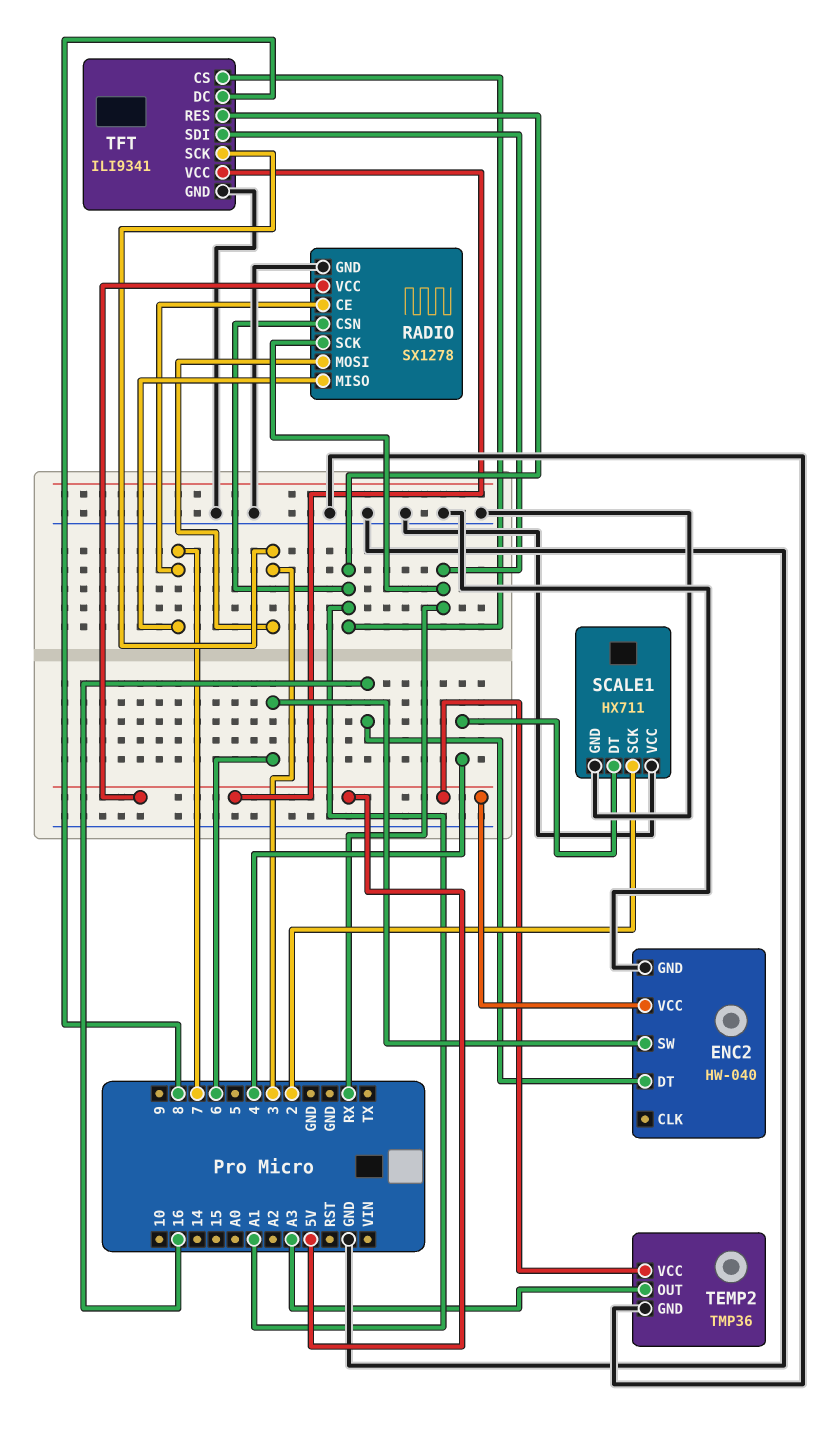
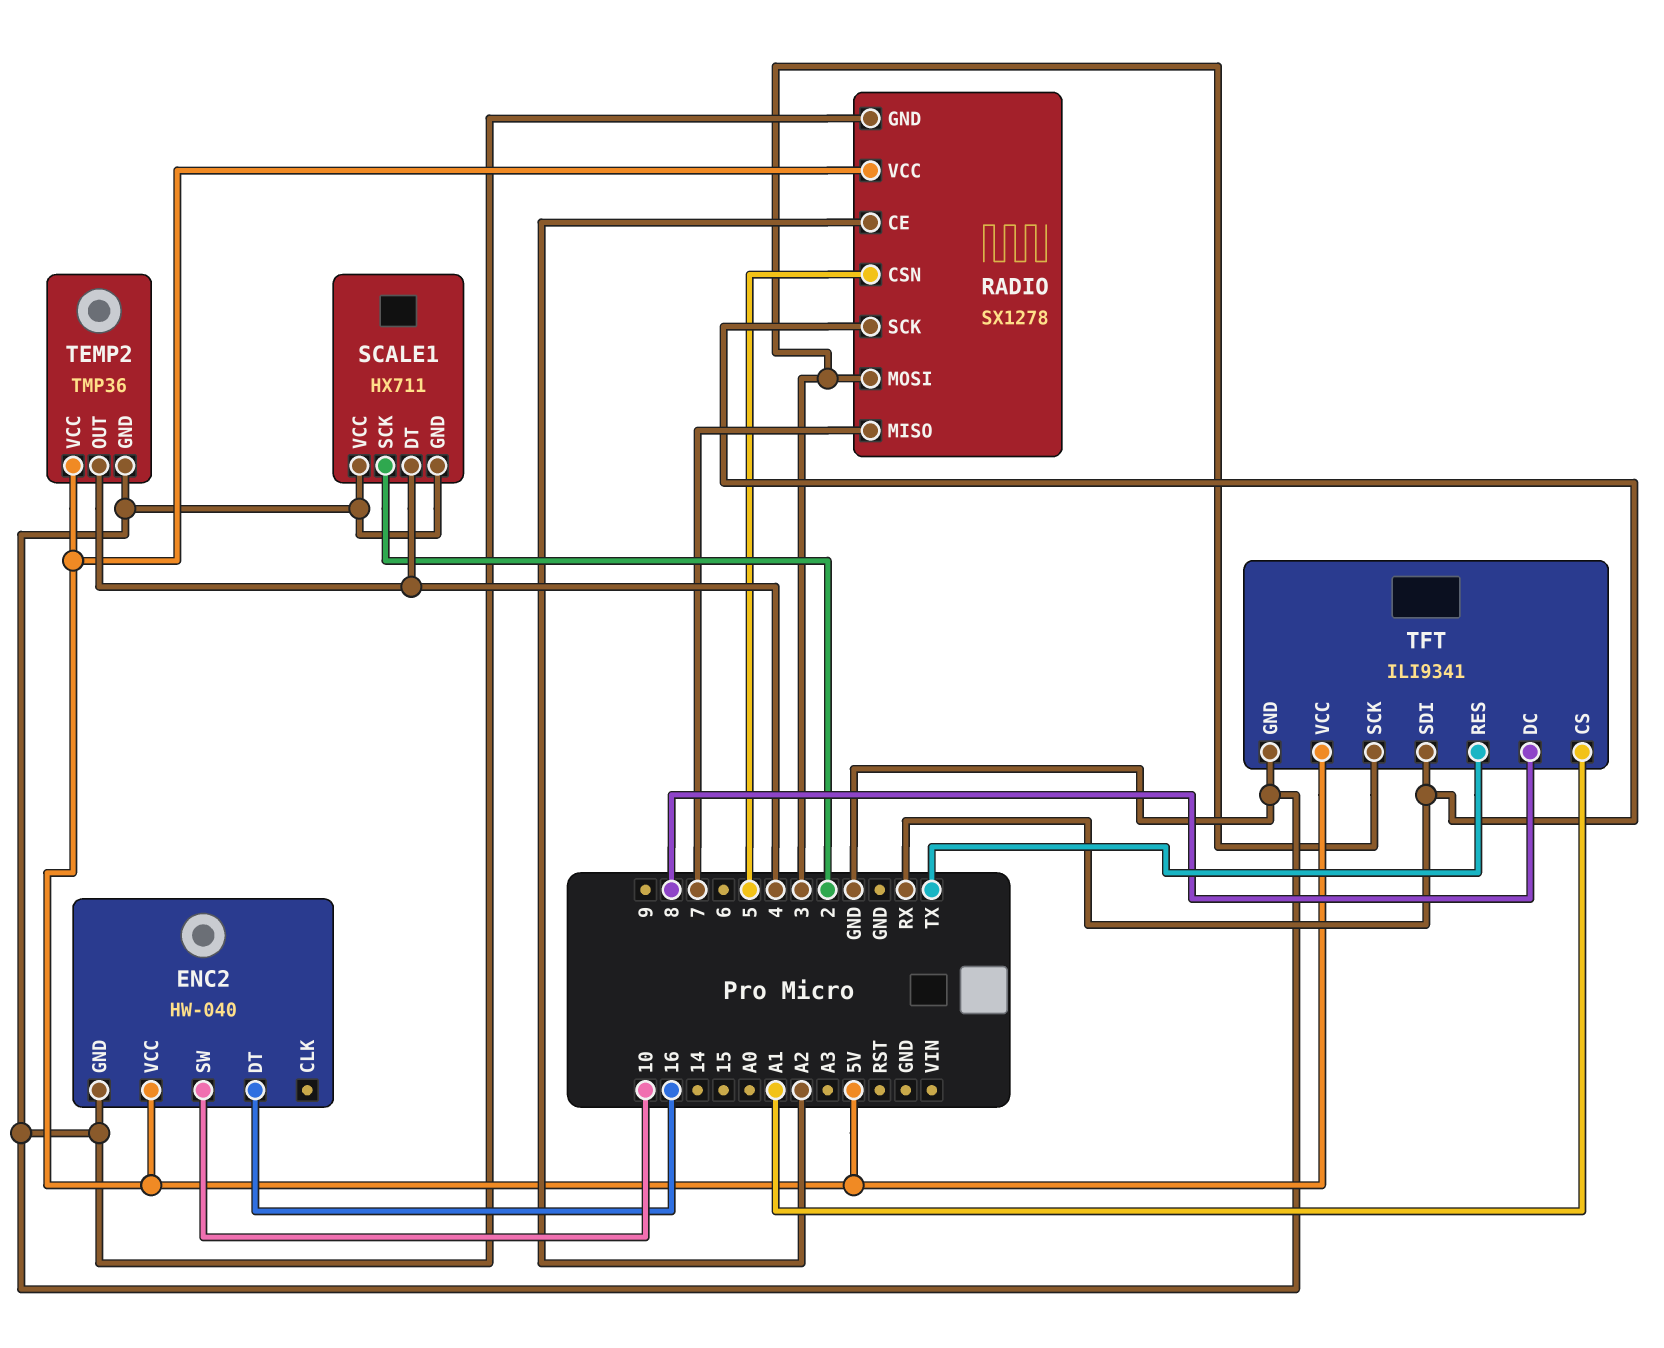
ENC2 pin SW: 6 -> 10
RADIO pin CE: 7 -> A2
RADIO pin CSN: A1 -> 5
TEMP2 pin OUT: A3 -> 4
TFT pin RES: A1 -> TX

